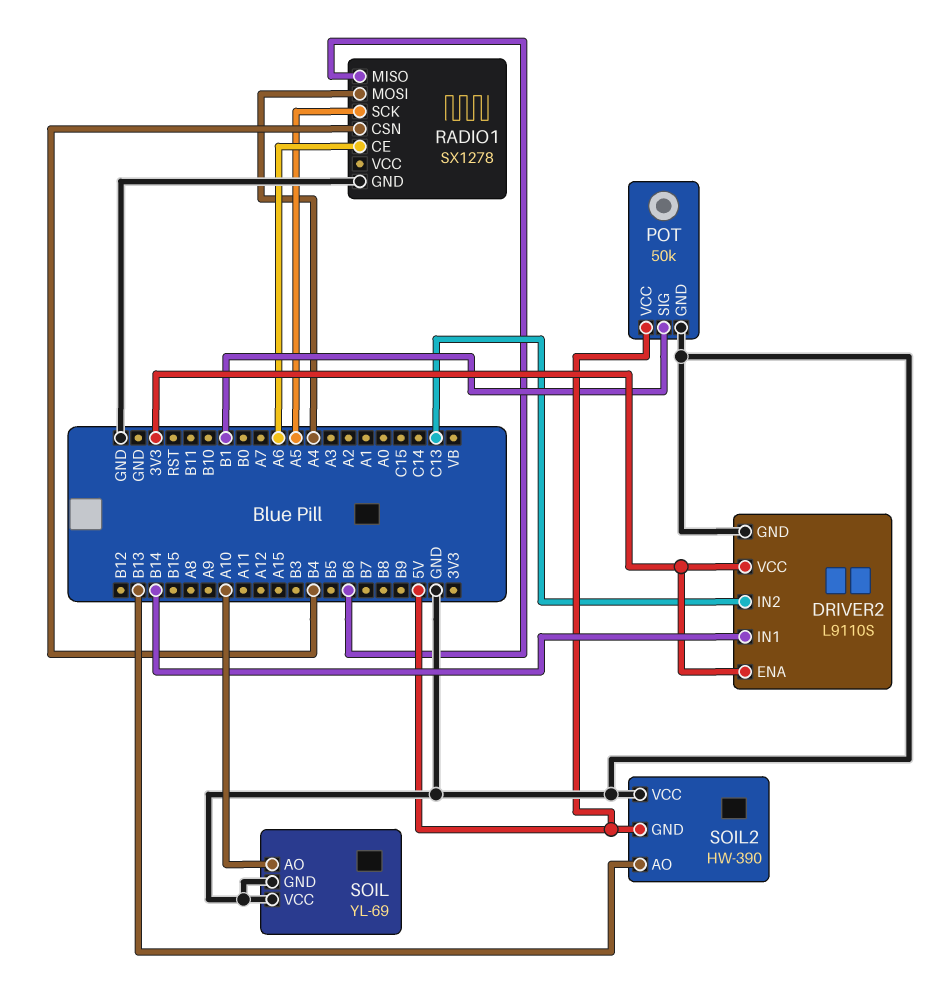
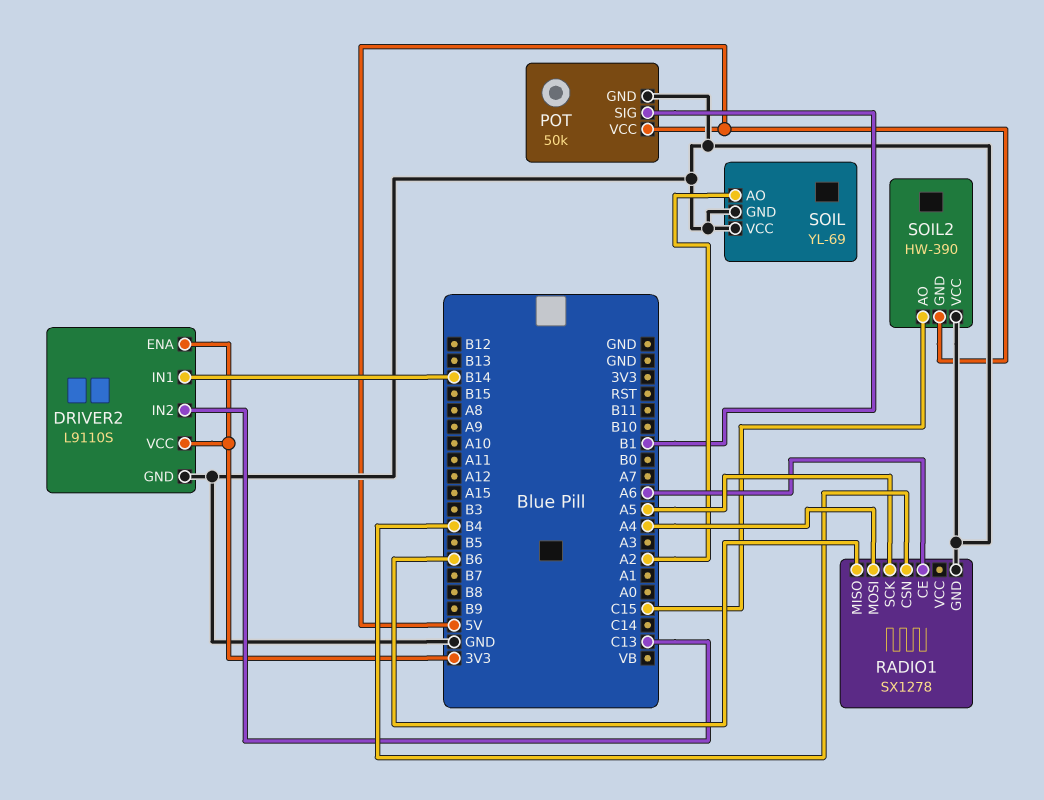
SOIL pin AO: A10 -> A2
SOIL2 pin AO: B13 -> C15

